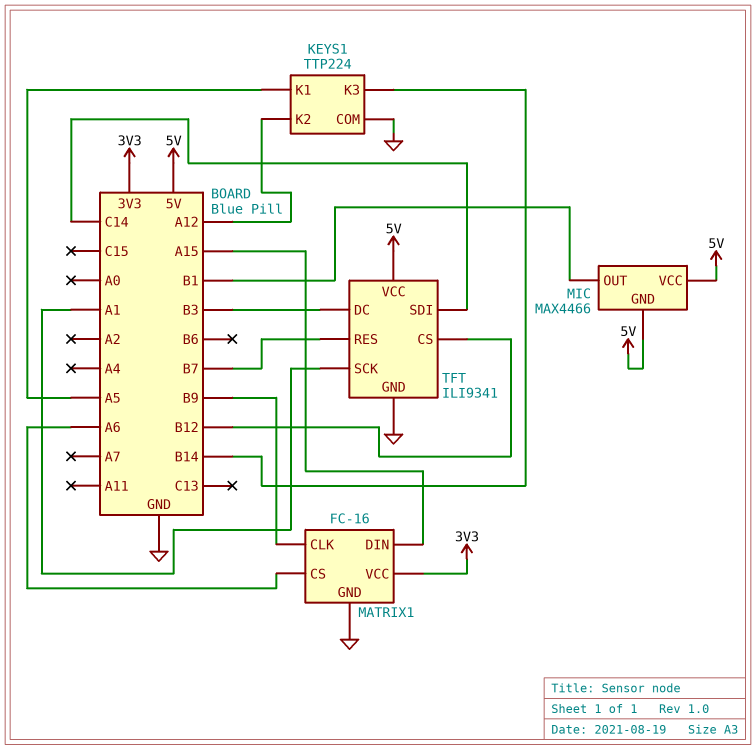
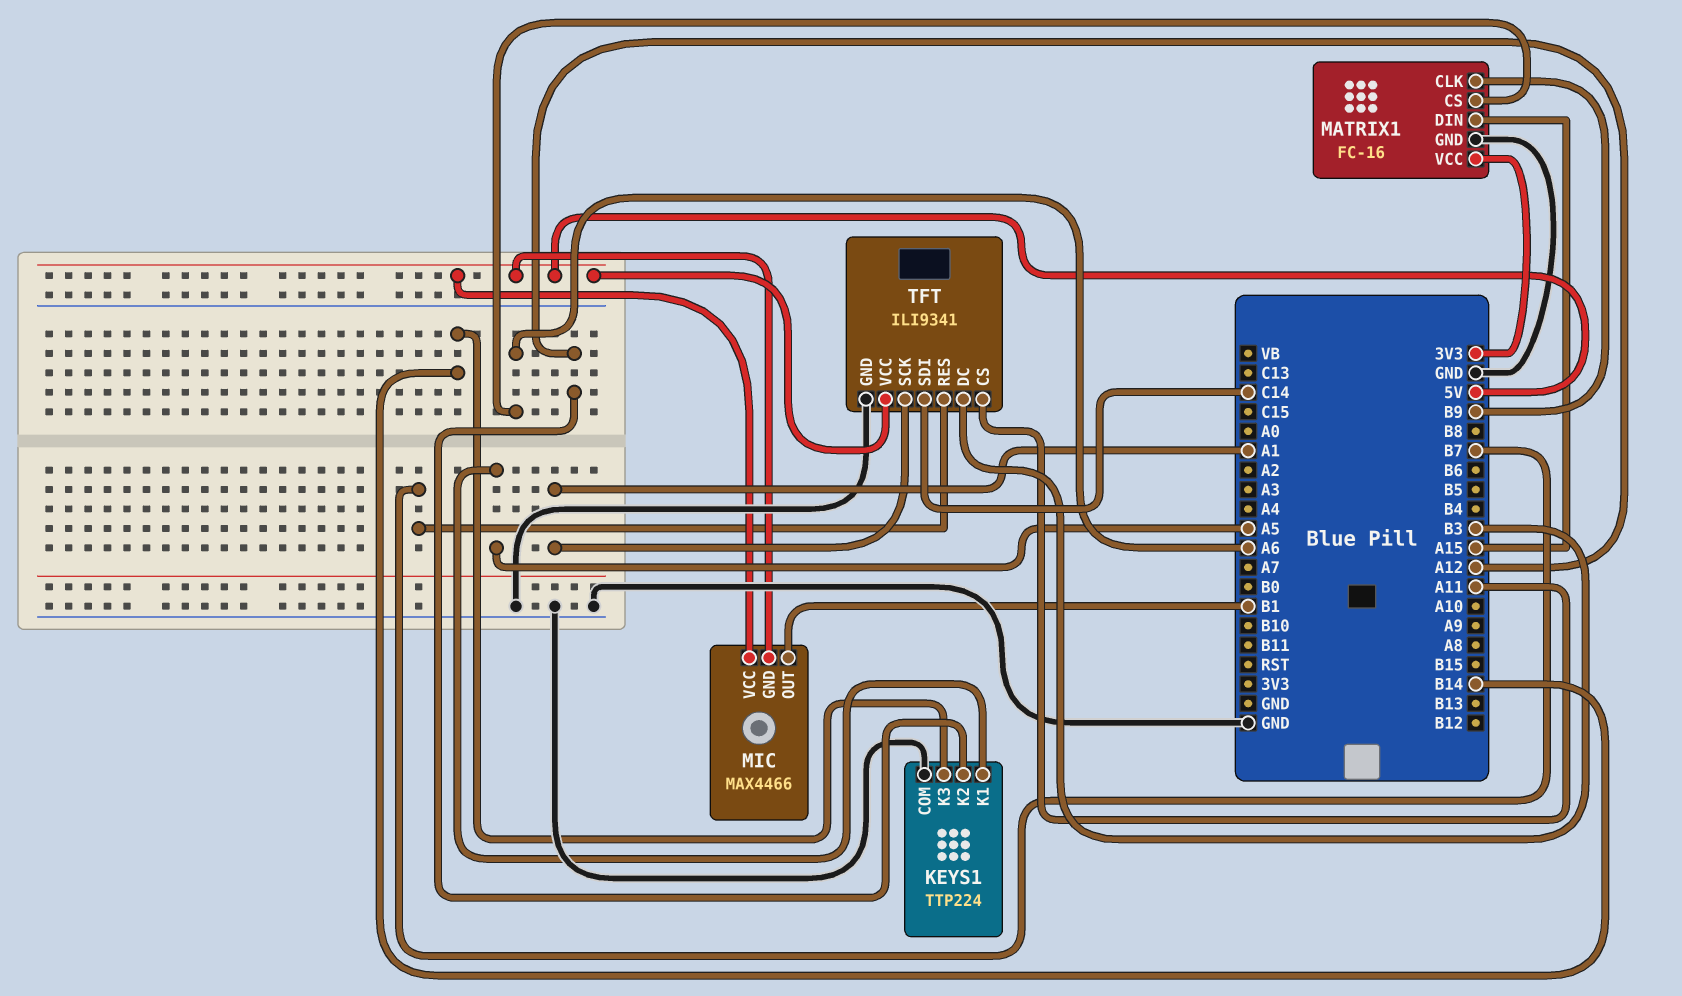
TFT pin CS: B12 -> A11

